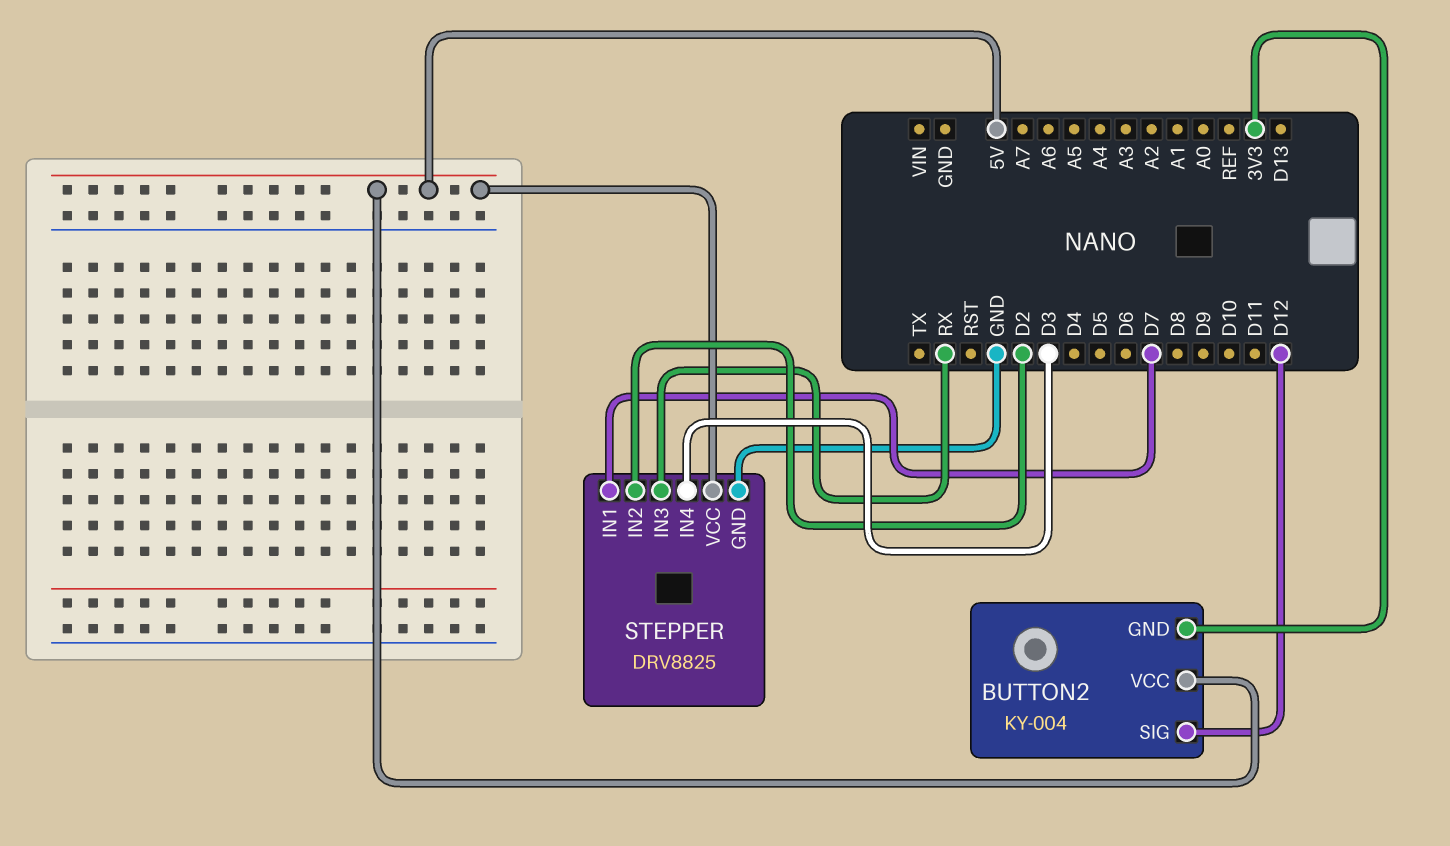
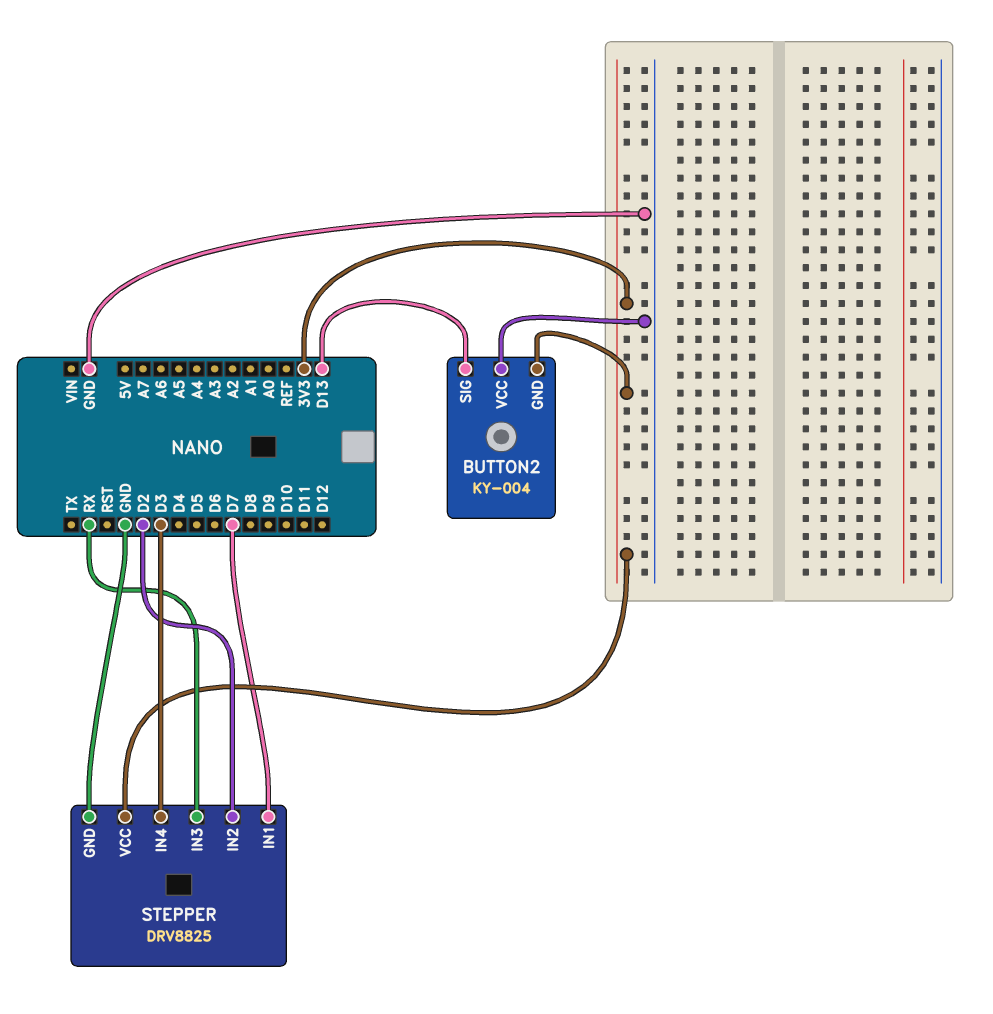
BUTTON2 pin SIG: D12 -> D13
BUTTON2 pin VCC: 5V -> GND
STEPPER pin VCC: 5V -> 3V3

